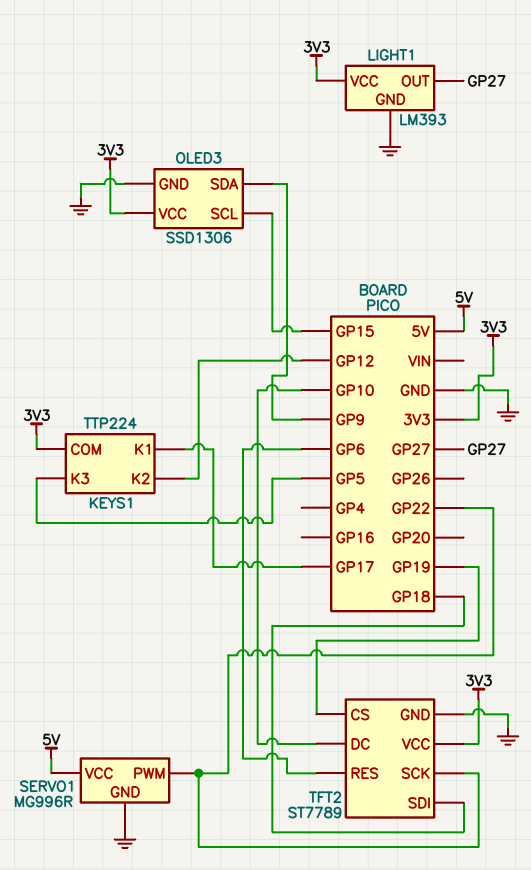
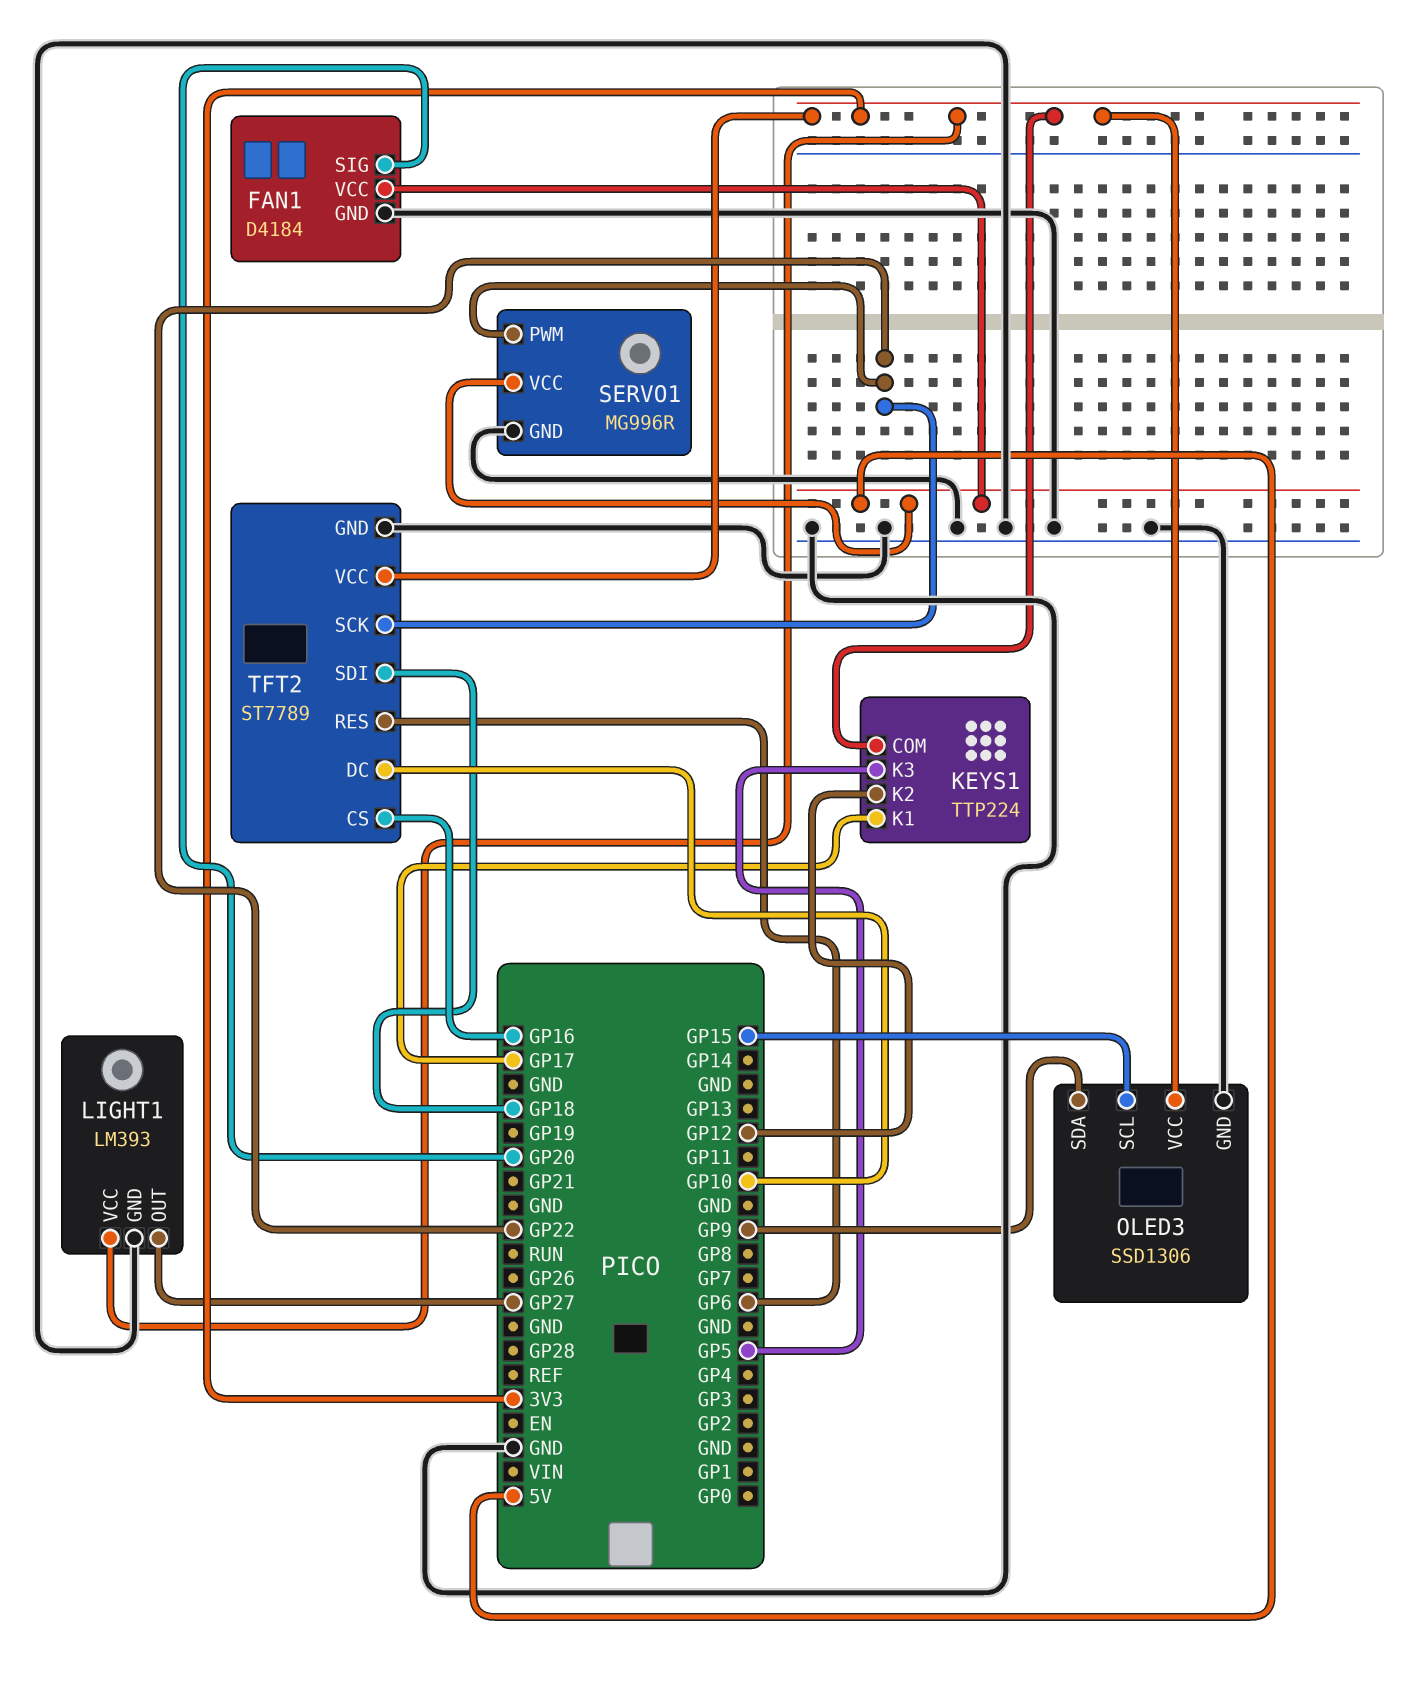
FAN1: none -> D4184
FAN1 pin GND: none -> GND
FAN1 pin SIG: none -> GP20
FAN1 pin VCC: none -> 5V
TFT2 pin CS: GP19 -> GP16

